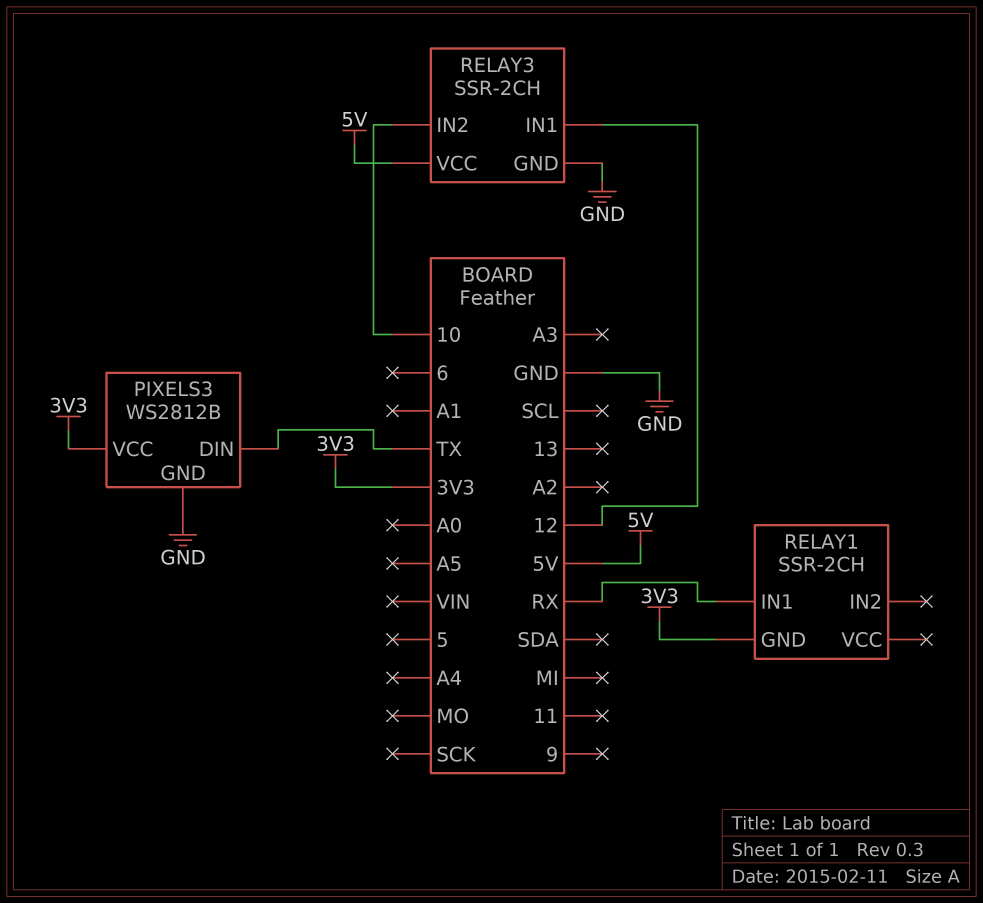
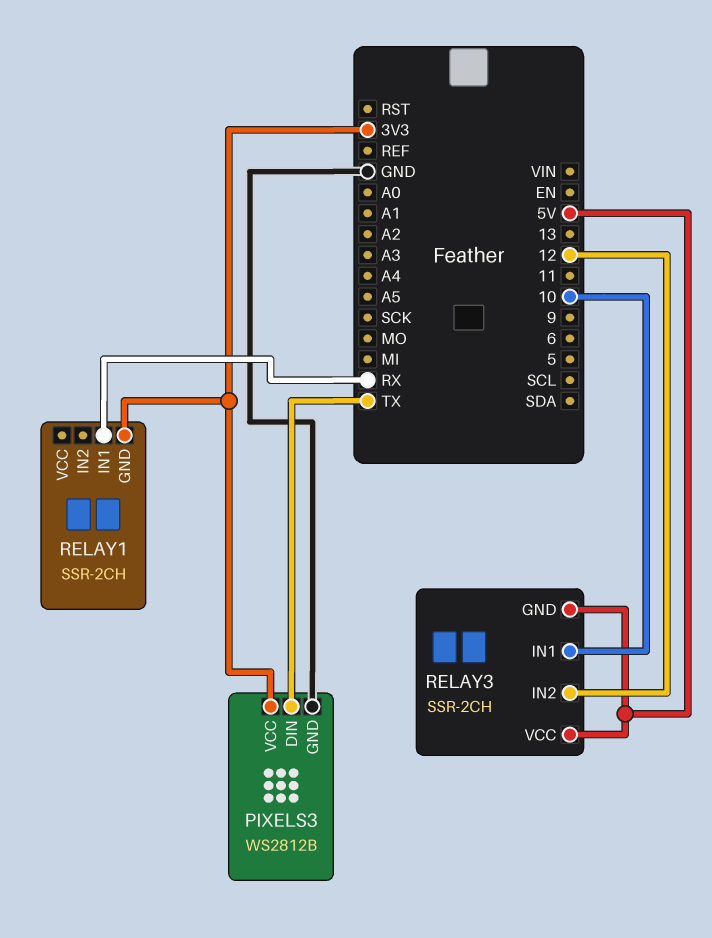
RELAY3 pin GND: GND -> 5V
RELAY3 pin IN1: 12 -> 10
RELAY3 pin IN2: 10 -> 12

